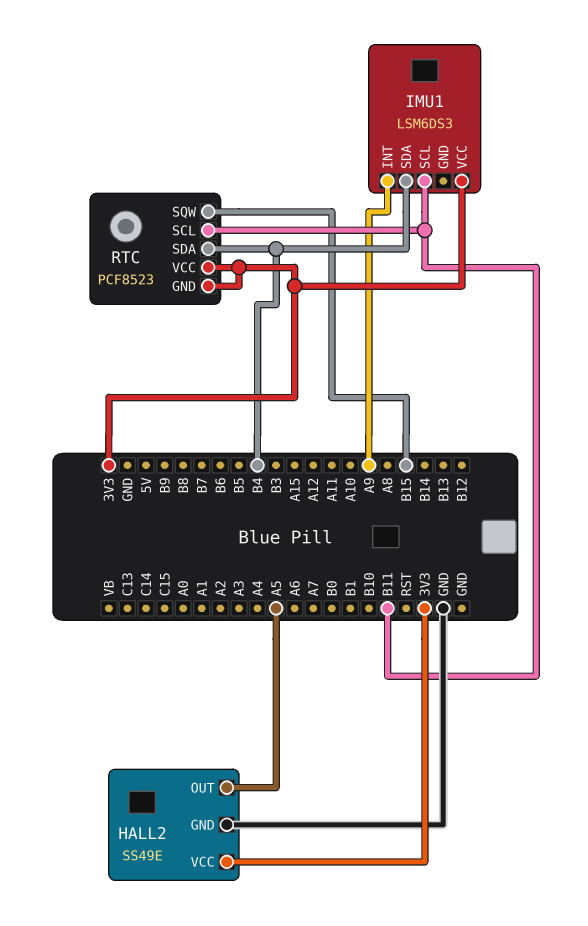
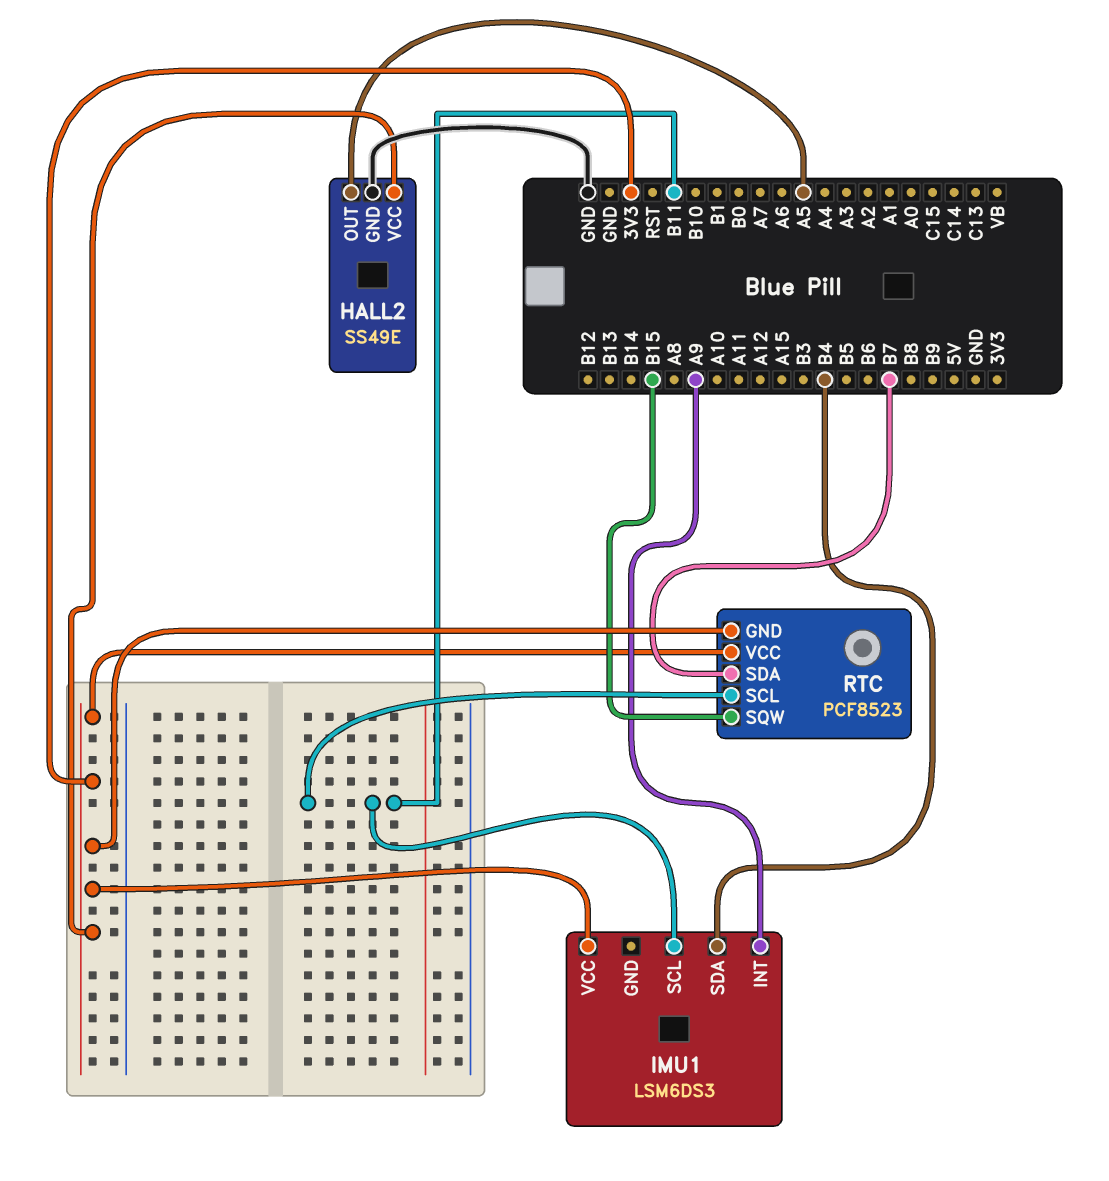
RTC pin SDA: B4 -> B7

